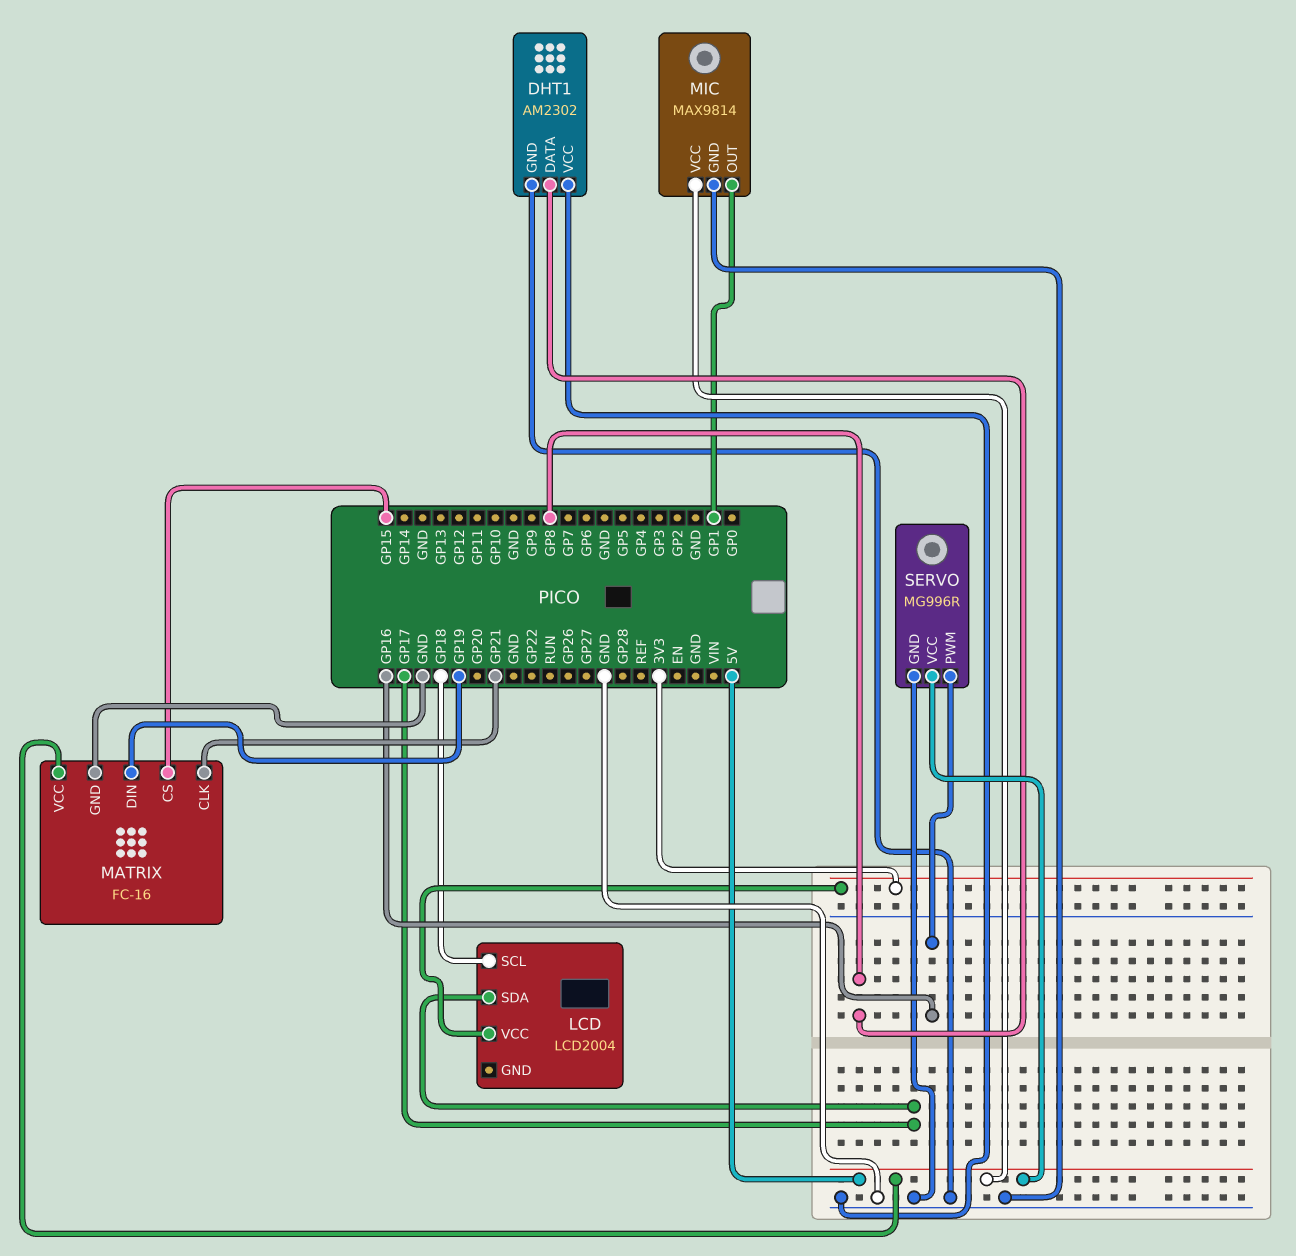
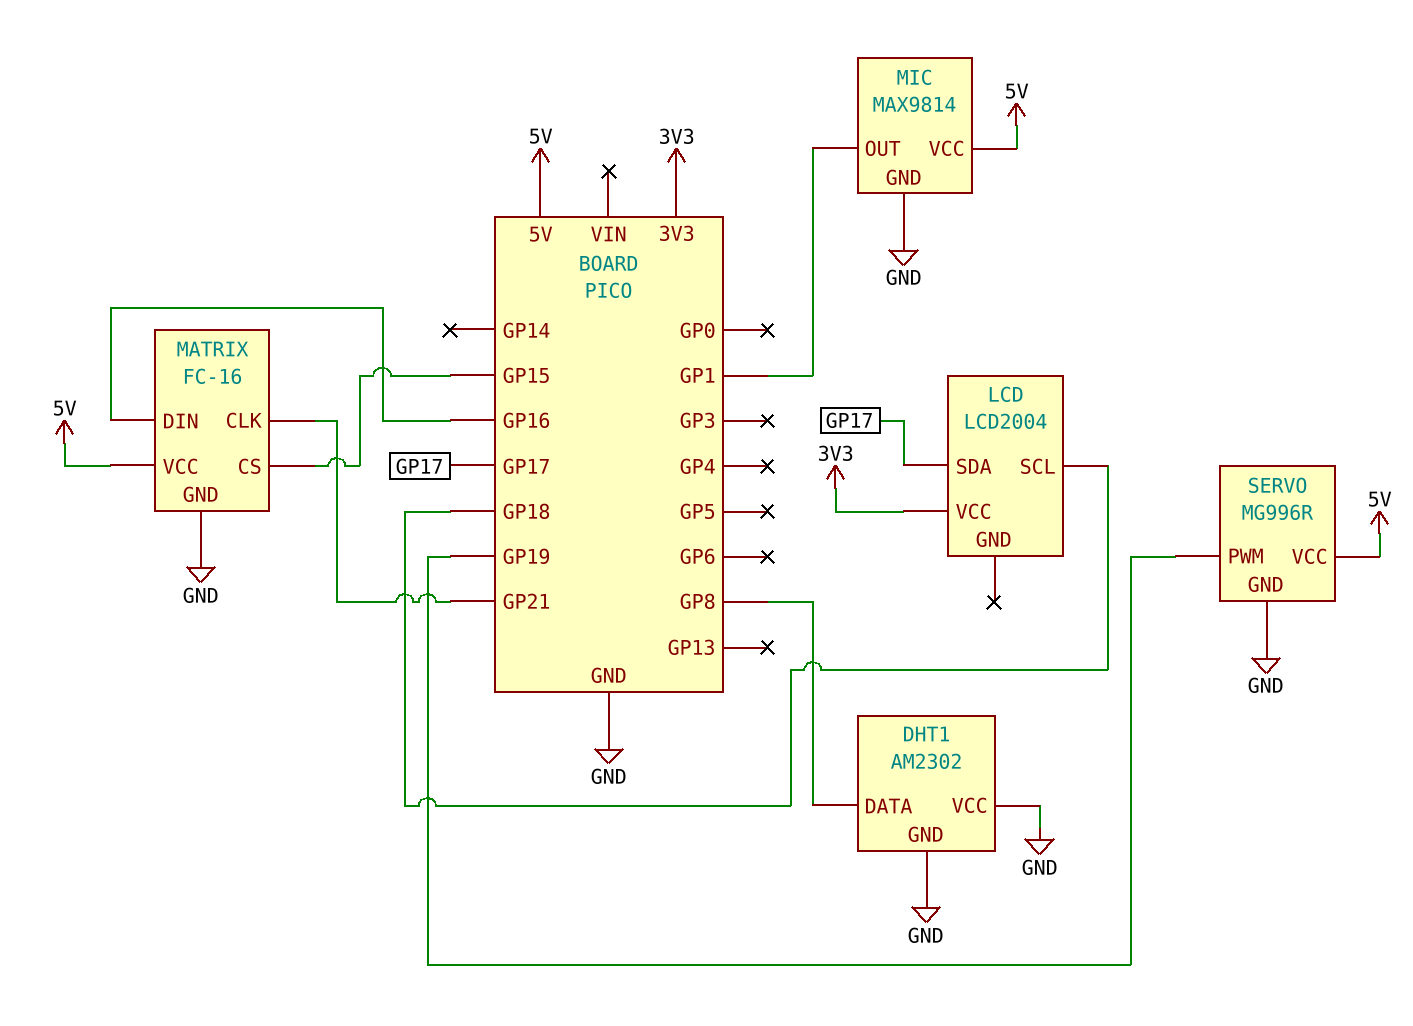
MATRIX pin DIN: GP19 -> GP16
SERVO pin PWM: GP16 -> GP19

